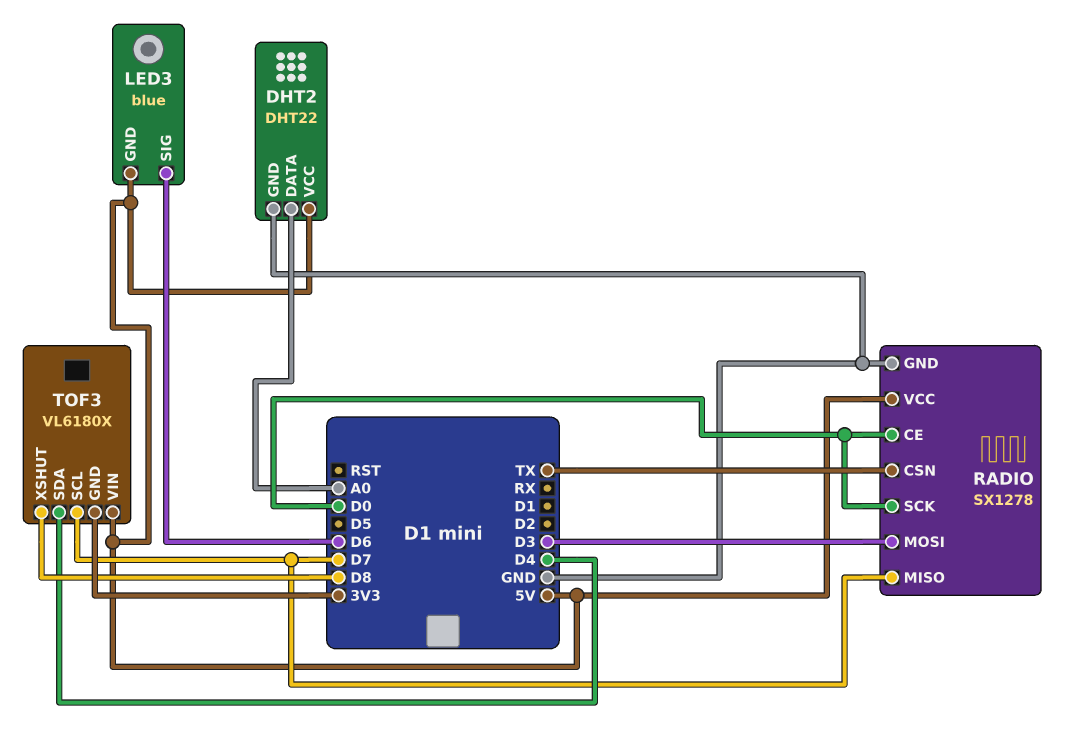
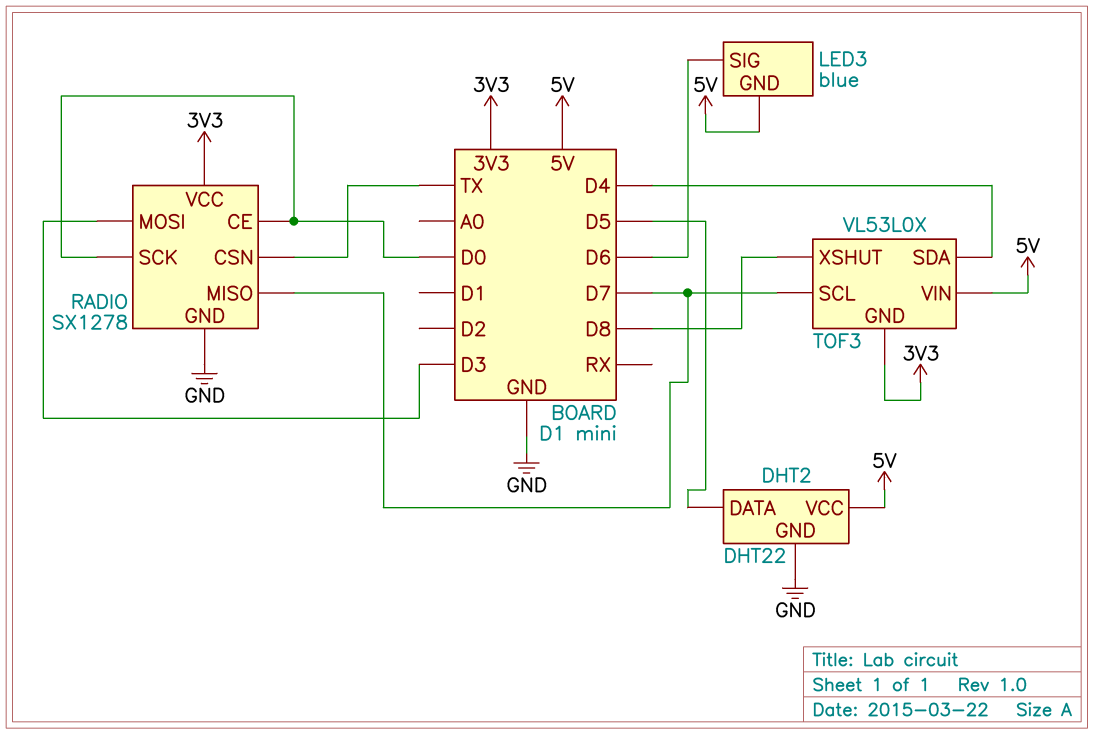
DHT2 pin DATA: A0 -> D5
RADIO pin VCC: 5V -> 3V3
TOF3: VL6180X -> VL53L0X

